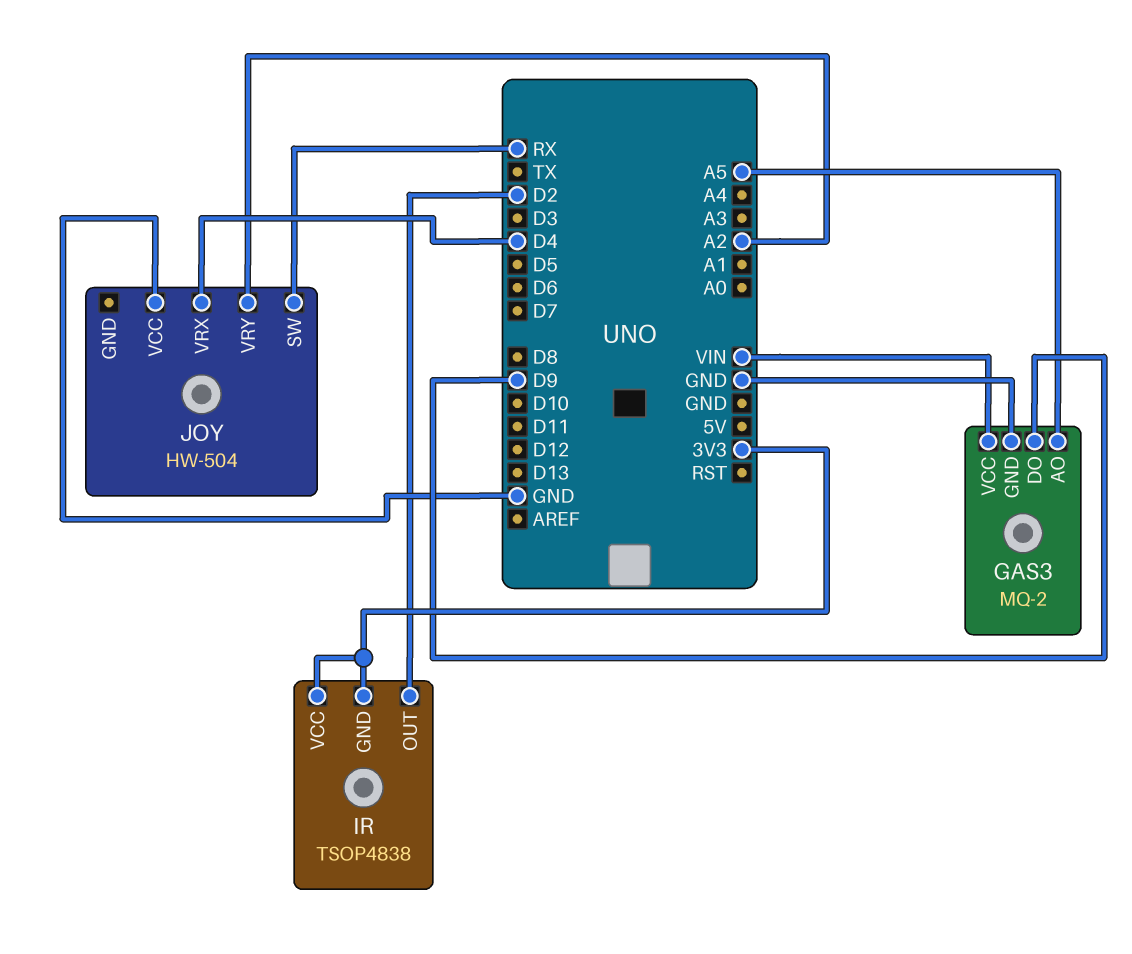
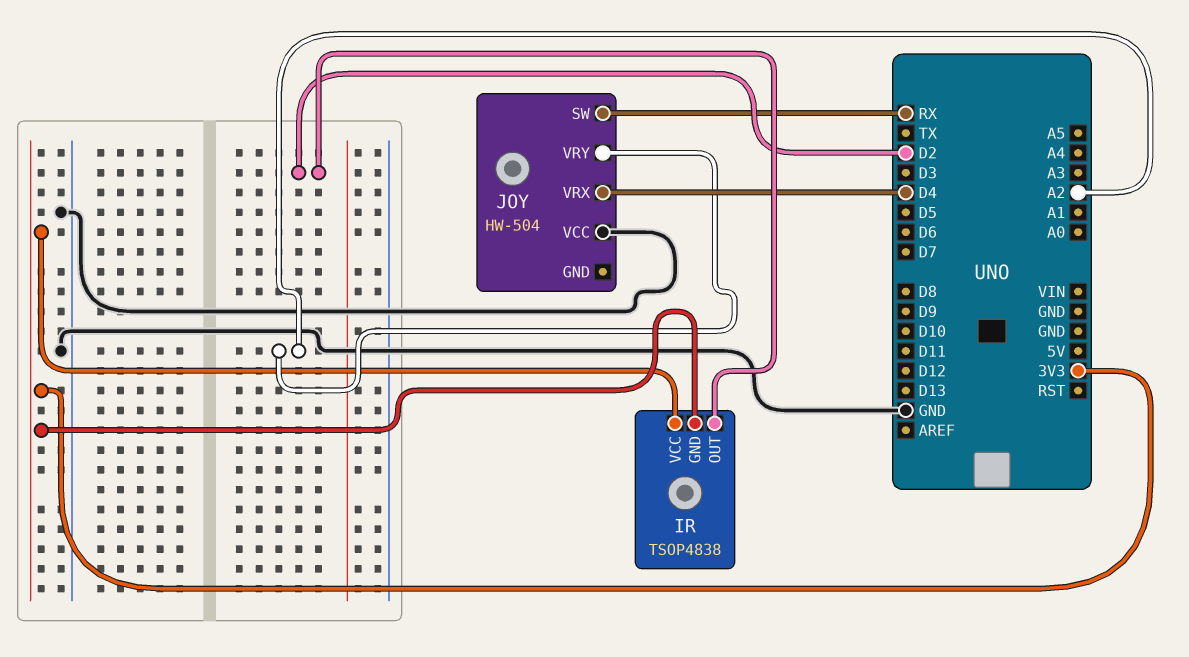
GAS3: MQ-2 -> none
GAS3 pin AO: A5 -> none
GAS3 pin DO: D9 -> none
GAS3 pin GND: GND -> none
GAS3 pin VCC: VIN -> none

